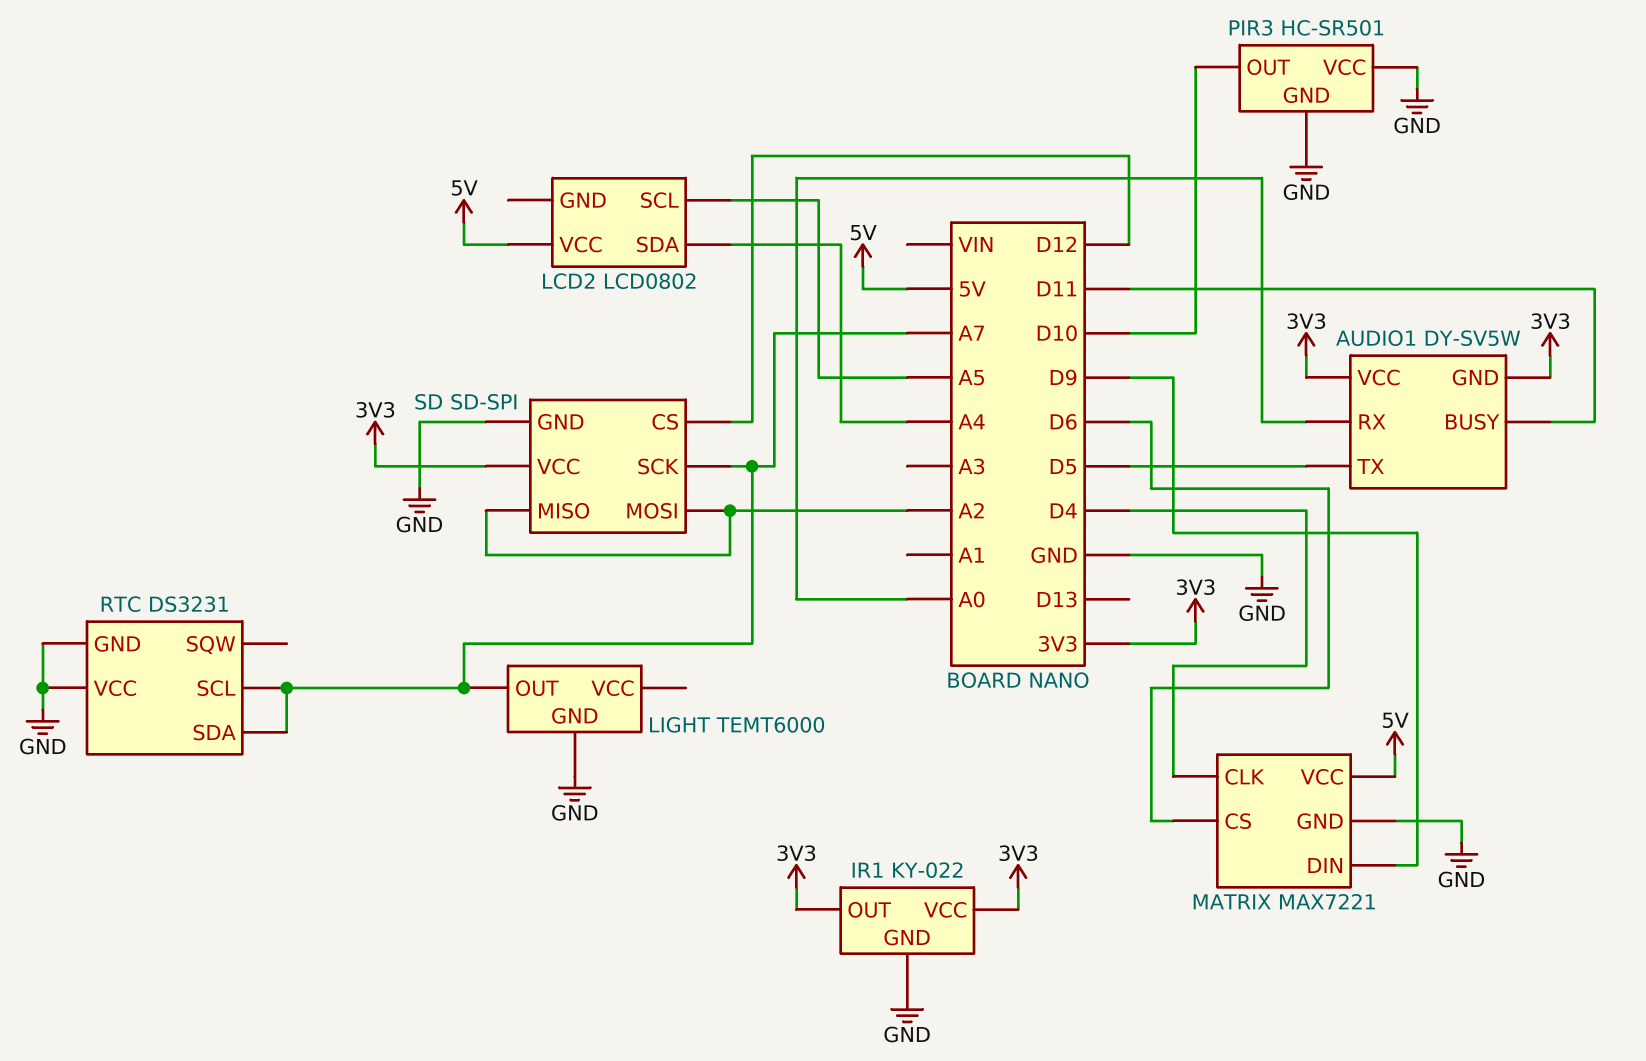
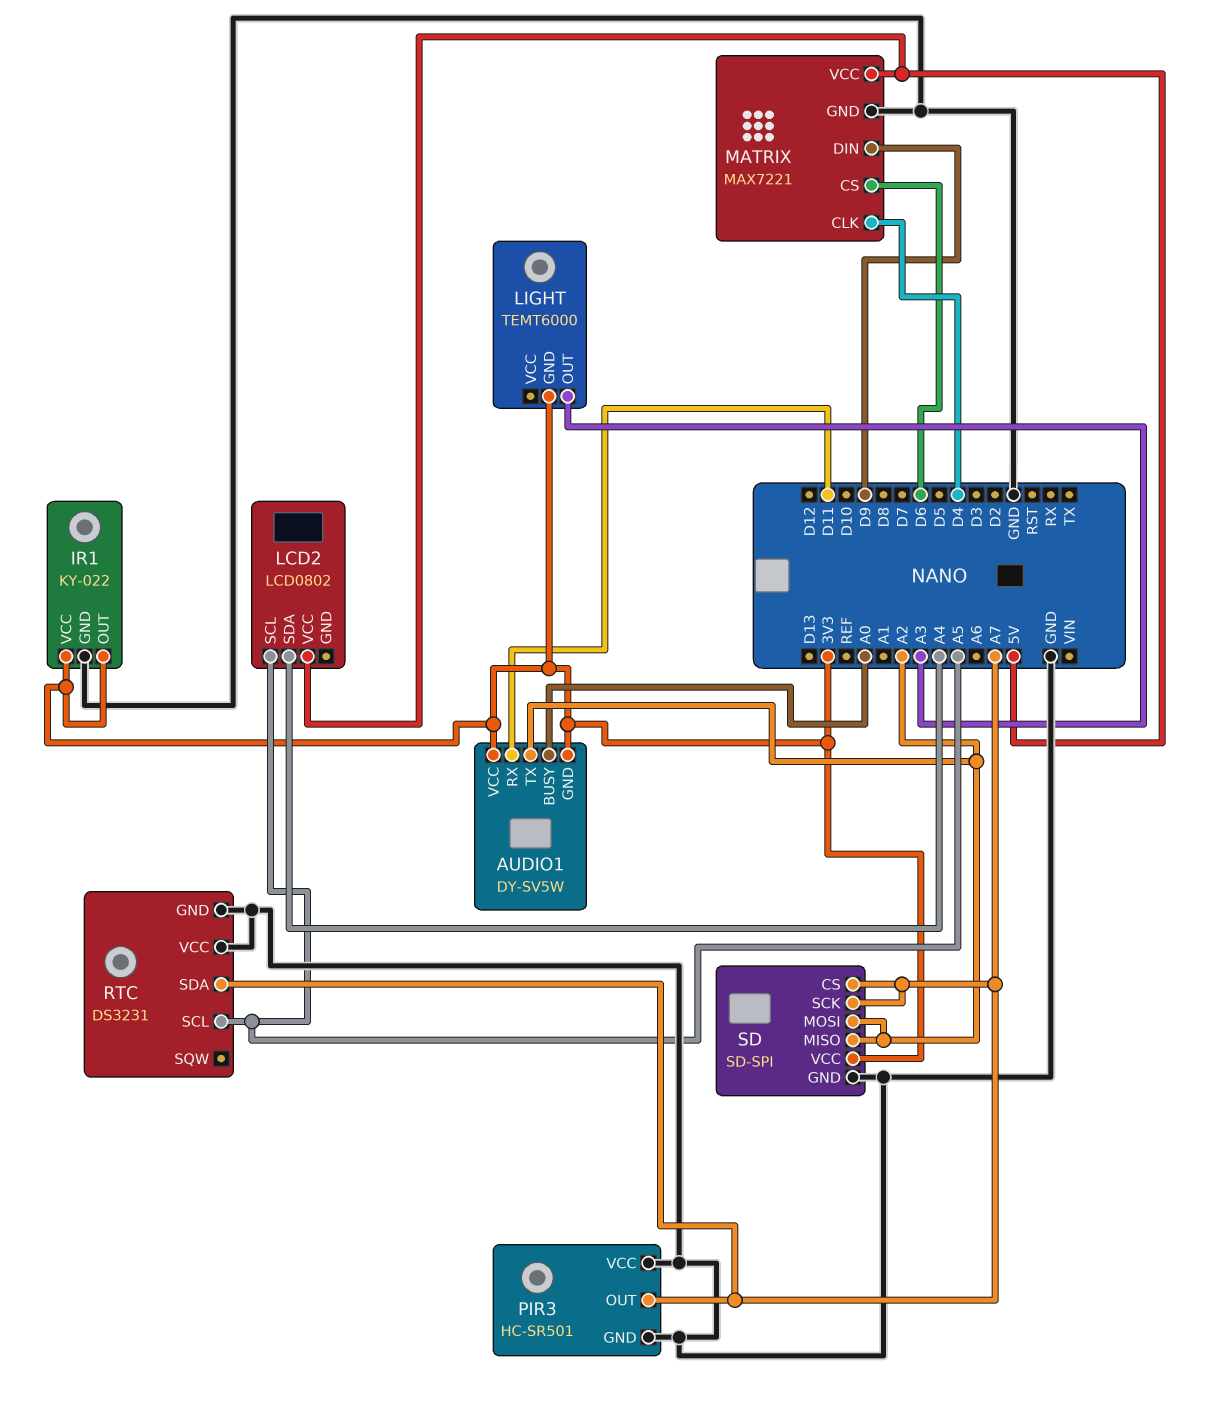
AUDIO1 pin BUSY: D11 -> A0
AUDIO1 pin RX: A0 -> D11
AUDIO1 pin TX: D5 -> A2
LIGHT pin GND: GND -> 3V3
LIGHT pin OUT: A7 -> A3
PIR3 pin OUT: D10 -> A7
RTC pin SCL: A7 -> A5
SD pin CS: D12 -> A7

